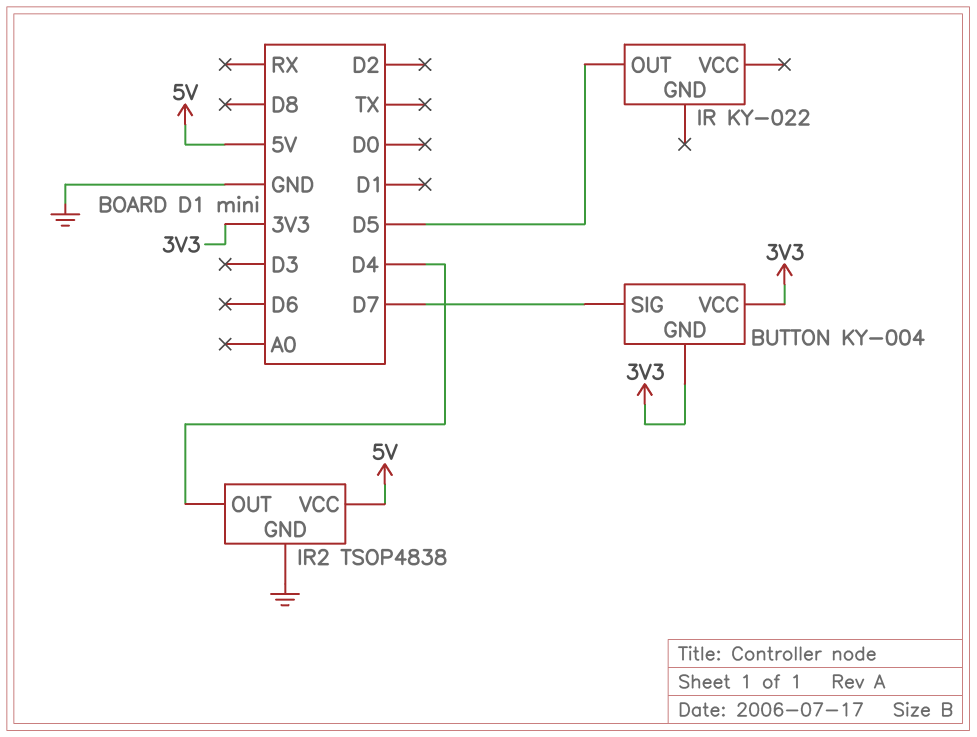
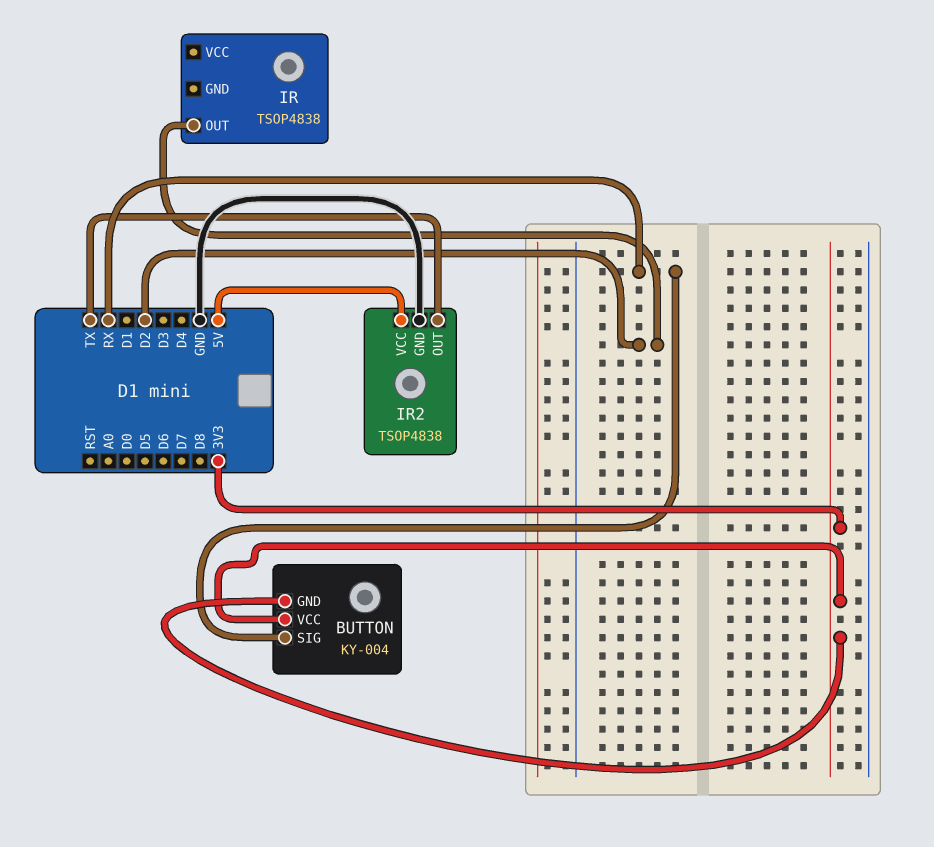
BUTTON pin SIG: D7 -> RX
IR: KY-022 -> TSOP4838
IR pin OUT: D5 -> D2
IR2 pin OUT: D4 -> TX

